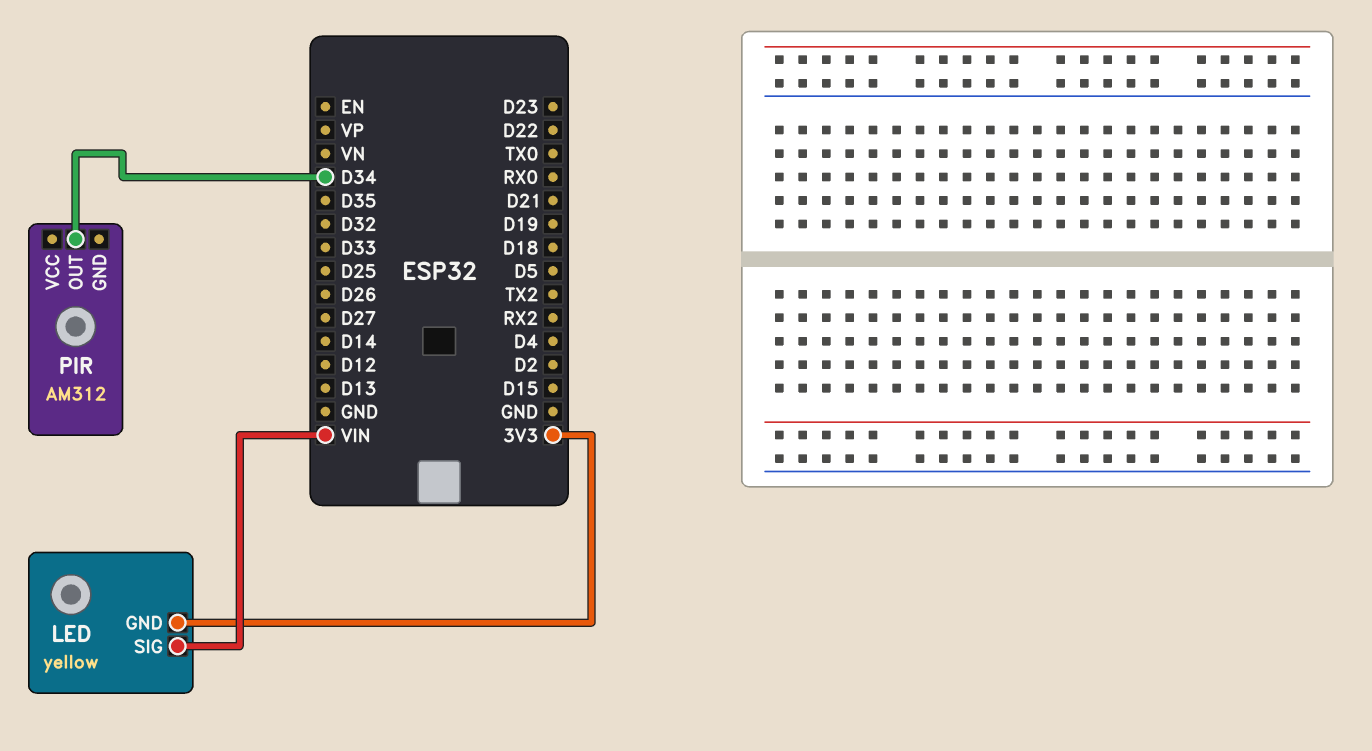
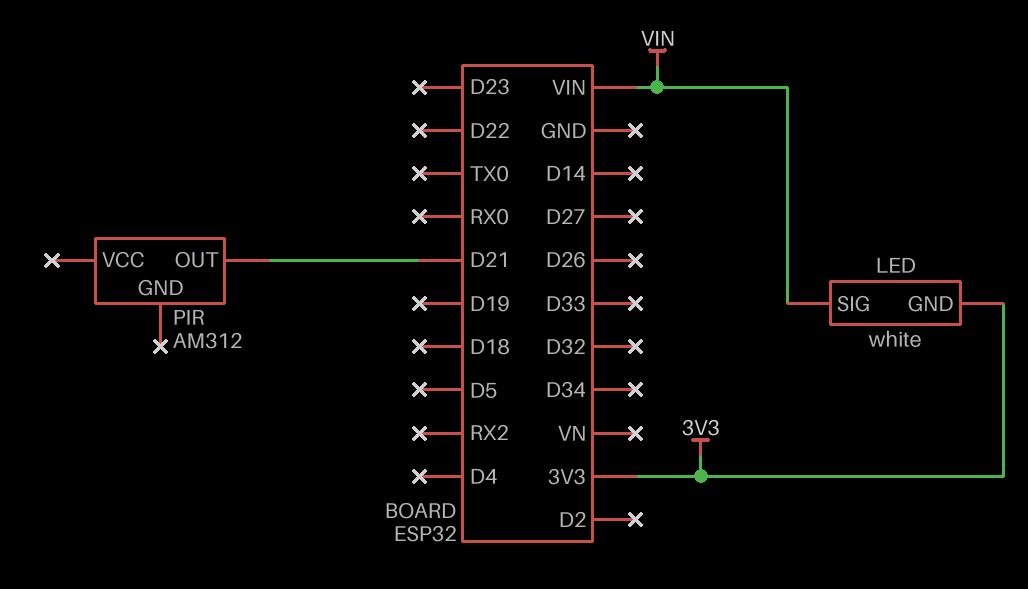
LED: yellow -> white
PIR pin OUT: D34 -> D21

